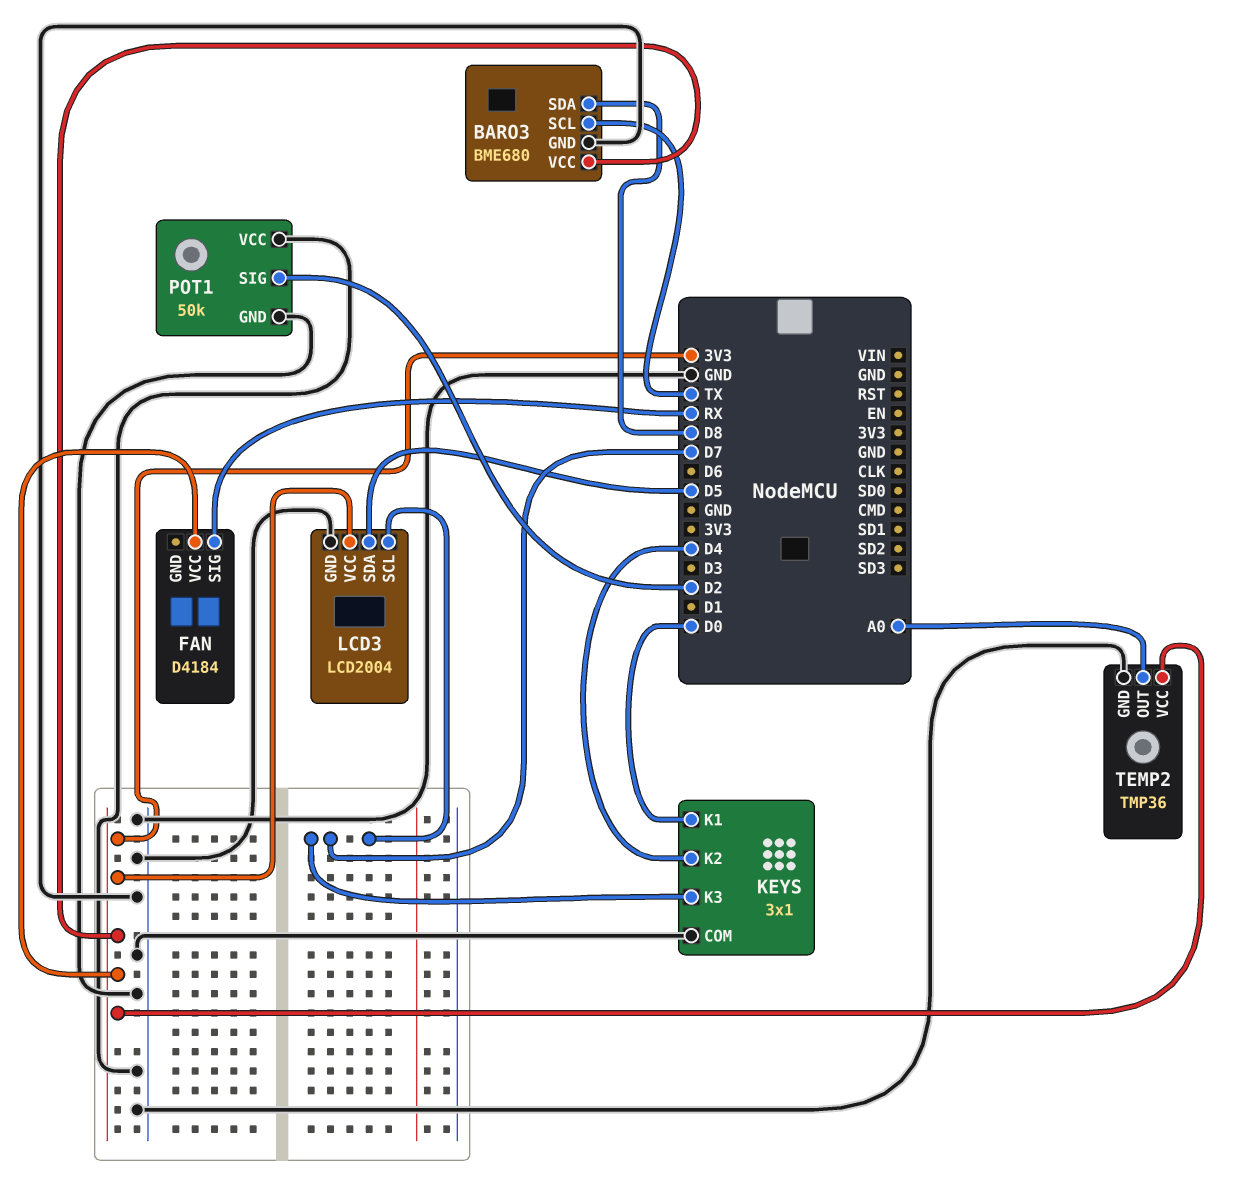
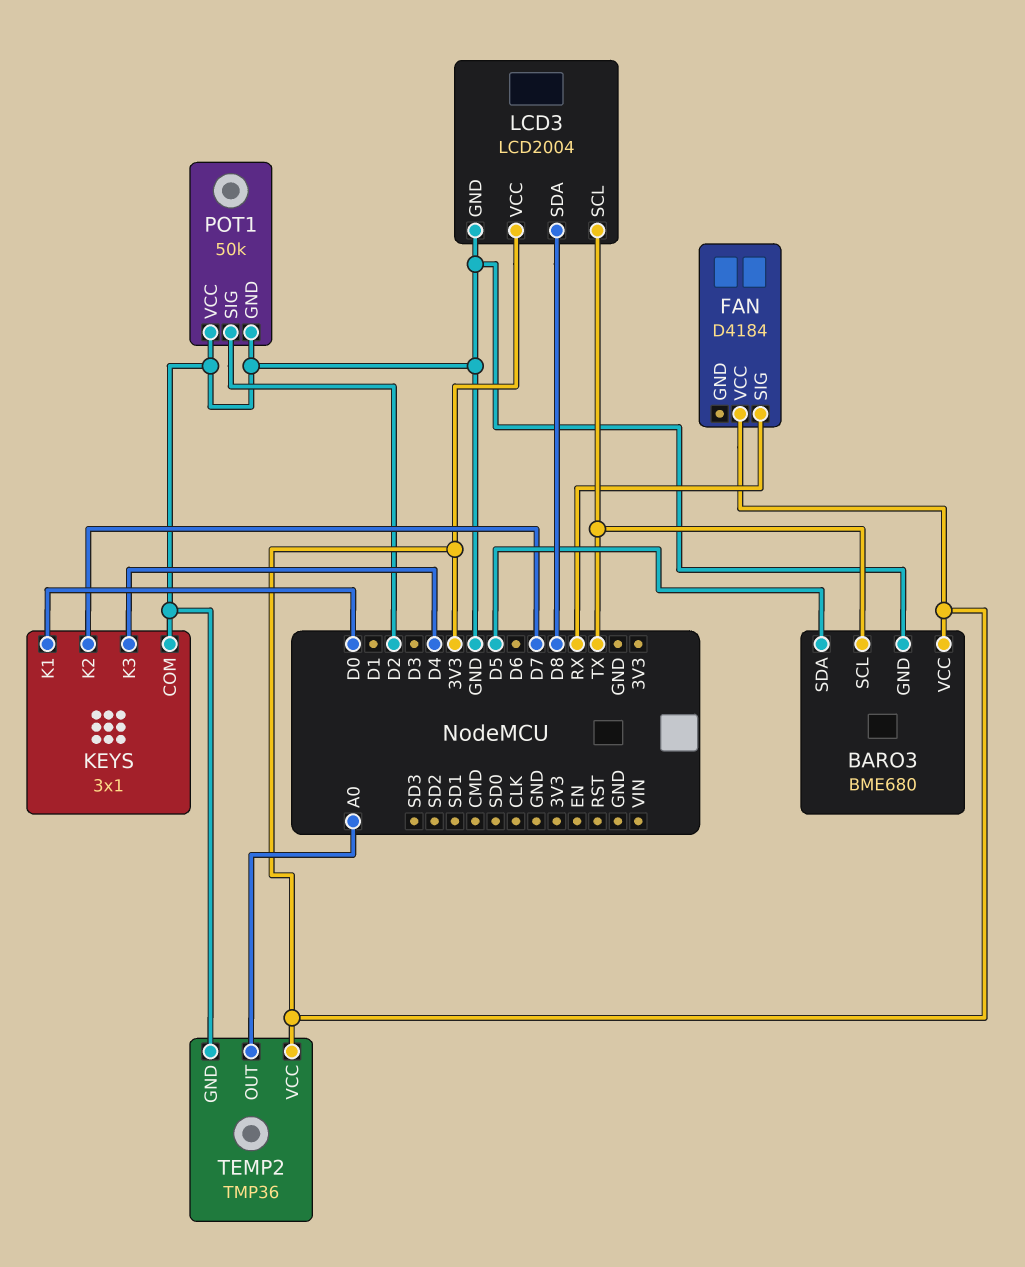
BARO3 pin SDA: D8 -> D5
KEYS pin K2: D4 -> D7
KEYS pin K3: D7 -> D4
LCD3 pin SCL: D7 -> TX
LCD3 pin SDA: D5 -> D8

